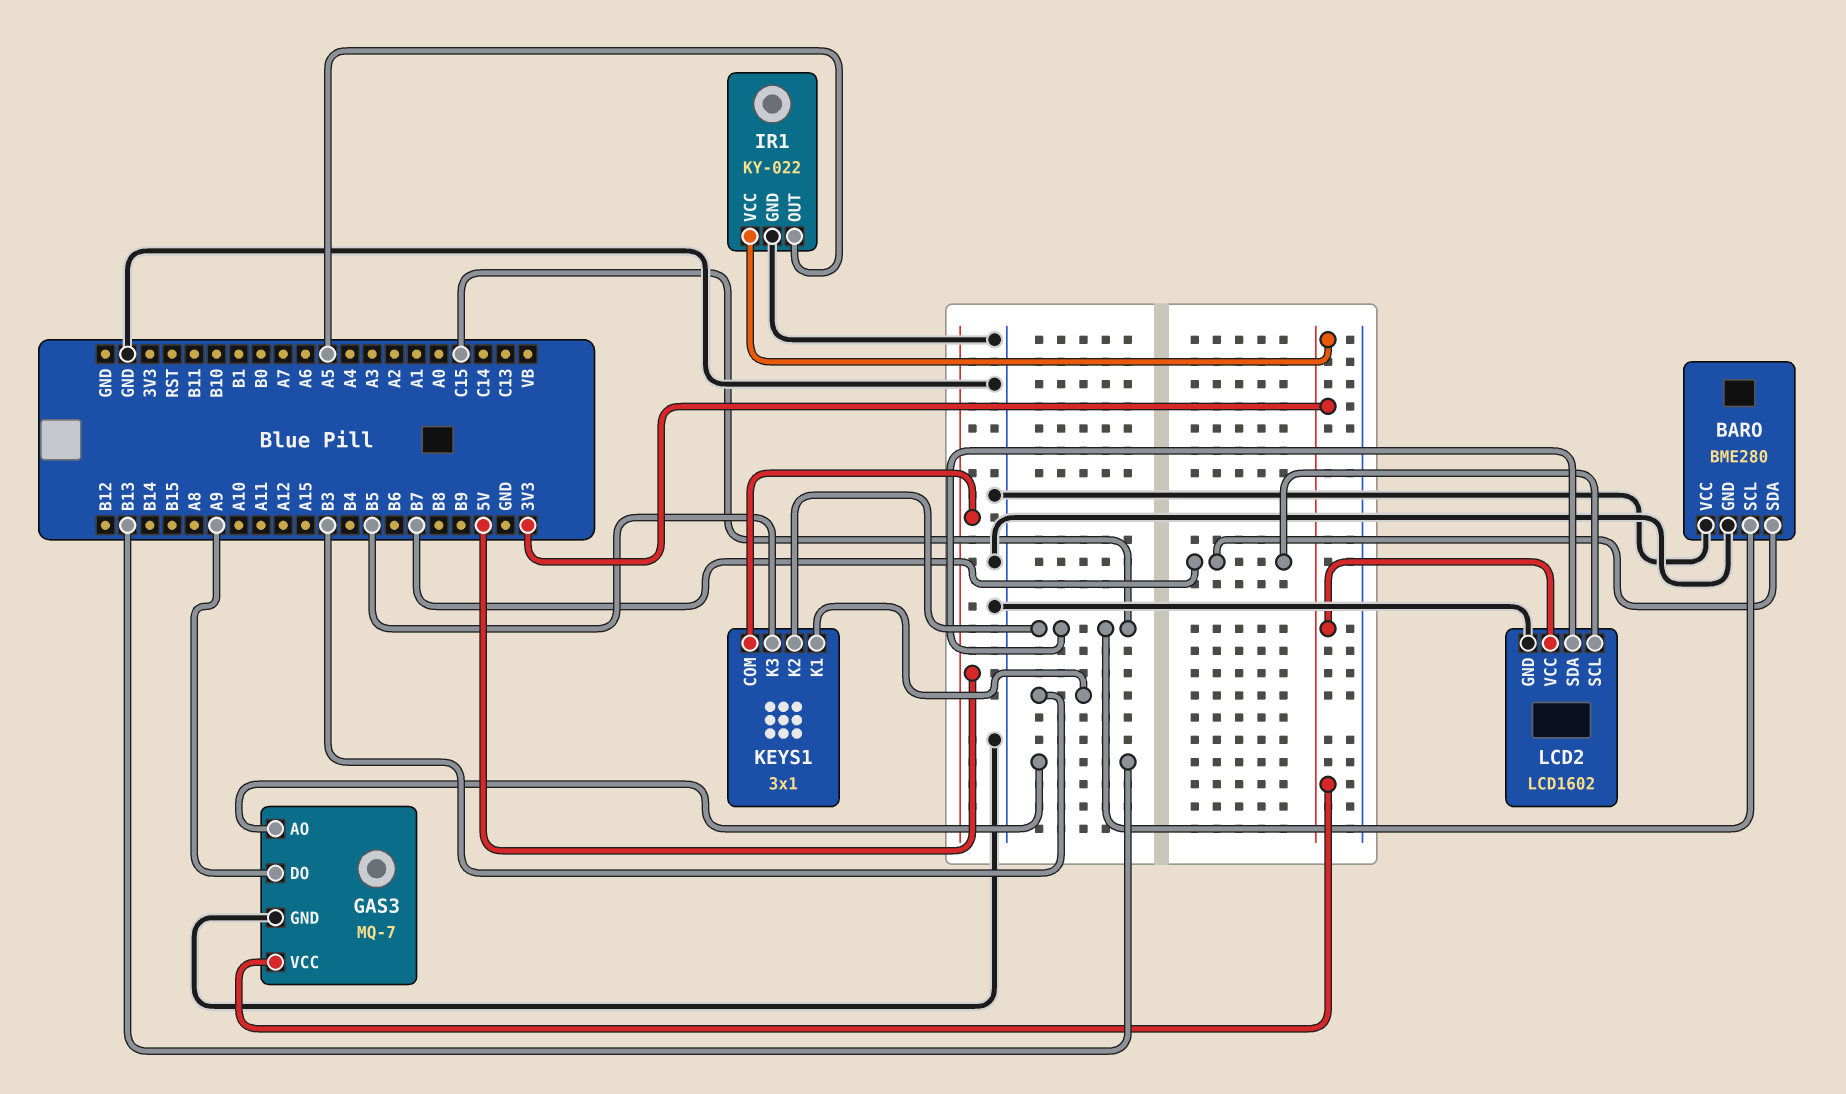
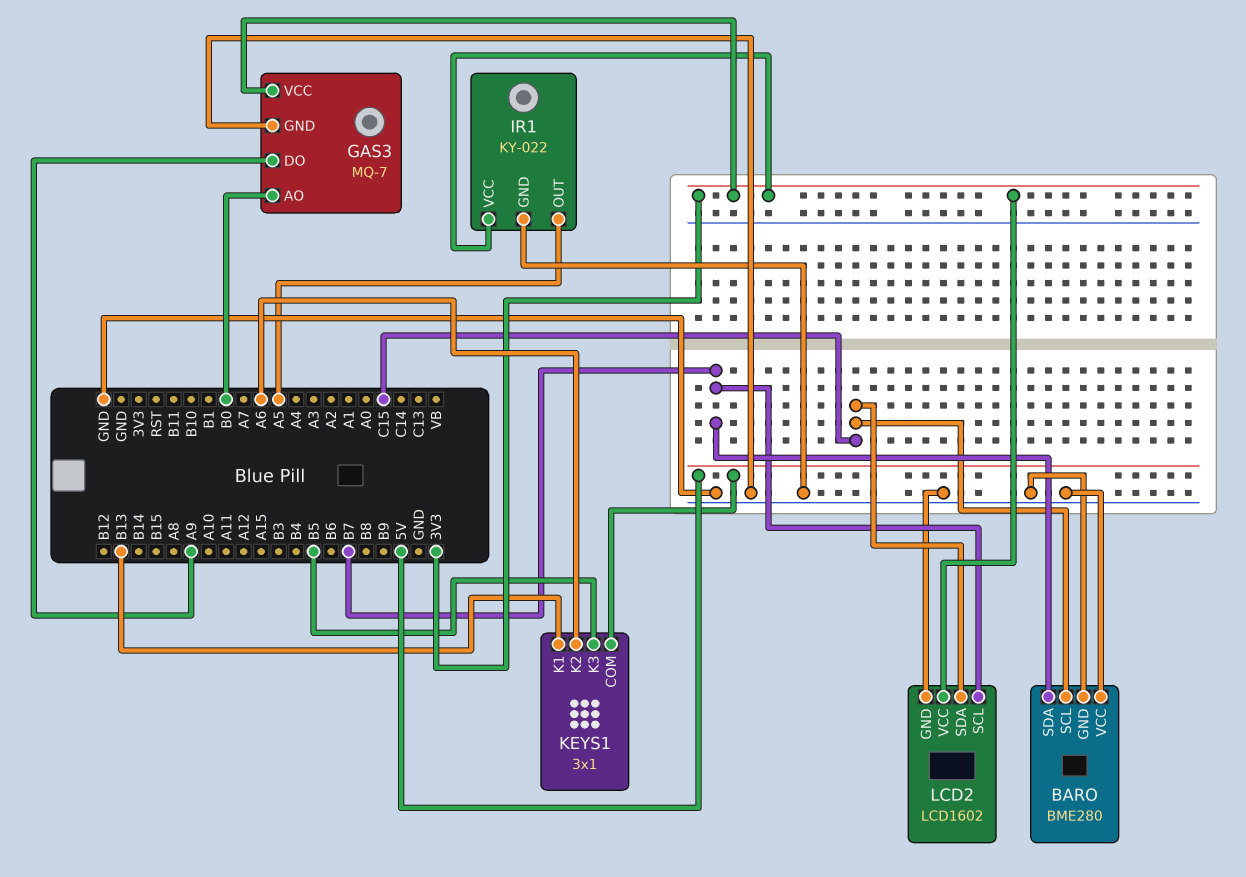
GAS3 pin AO: B13 -> B0
KEYS1 pin K1: B3 -> B13
KEYS1 pin K2: C15 -> A6

